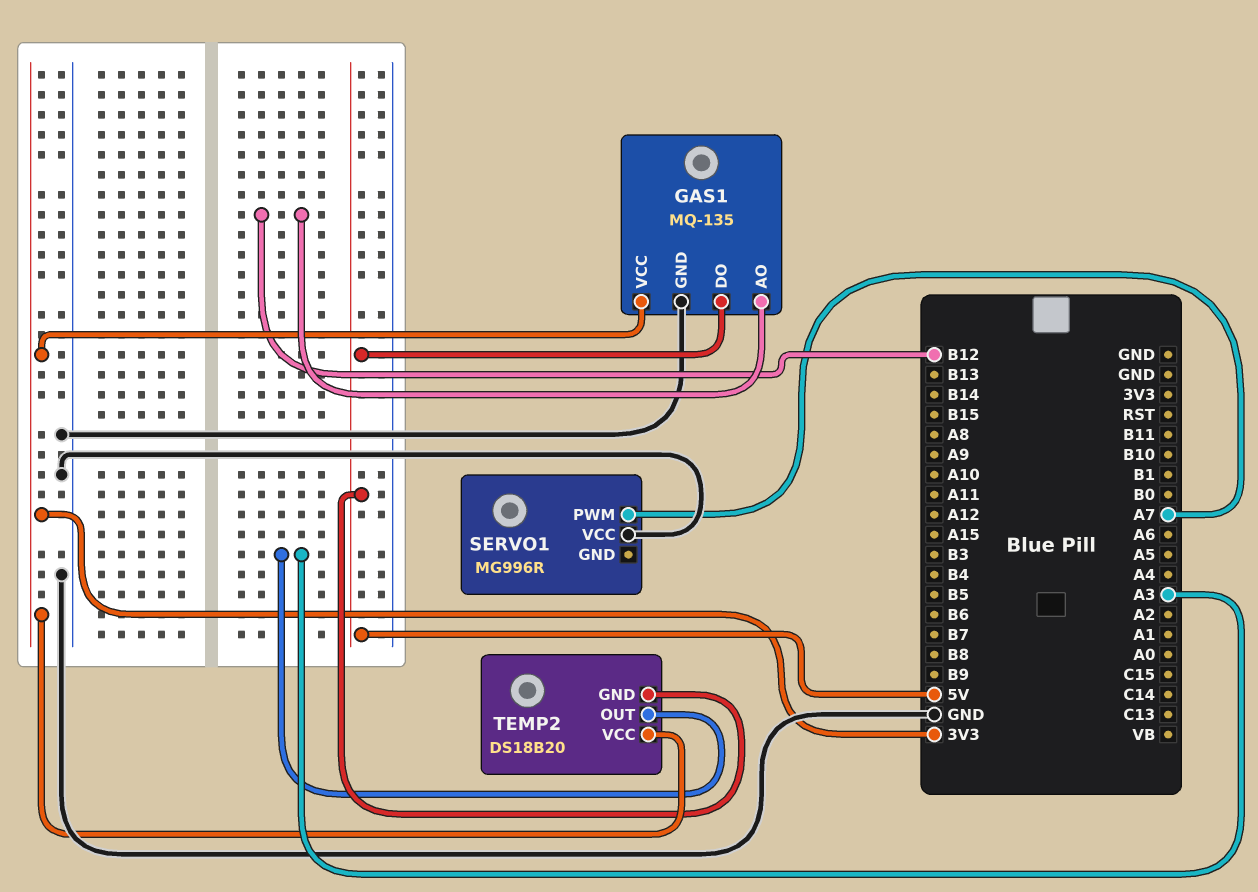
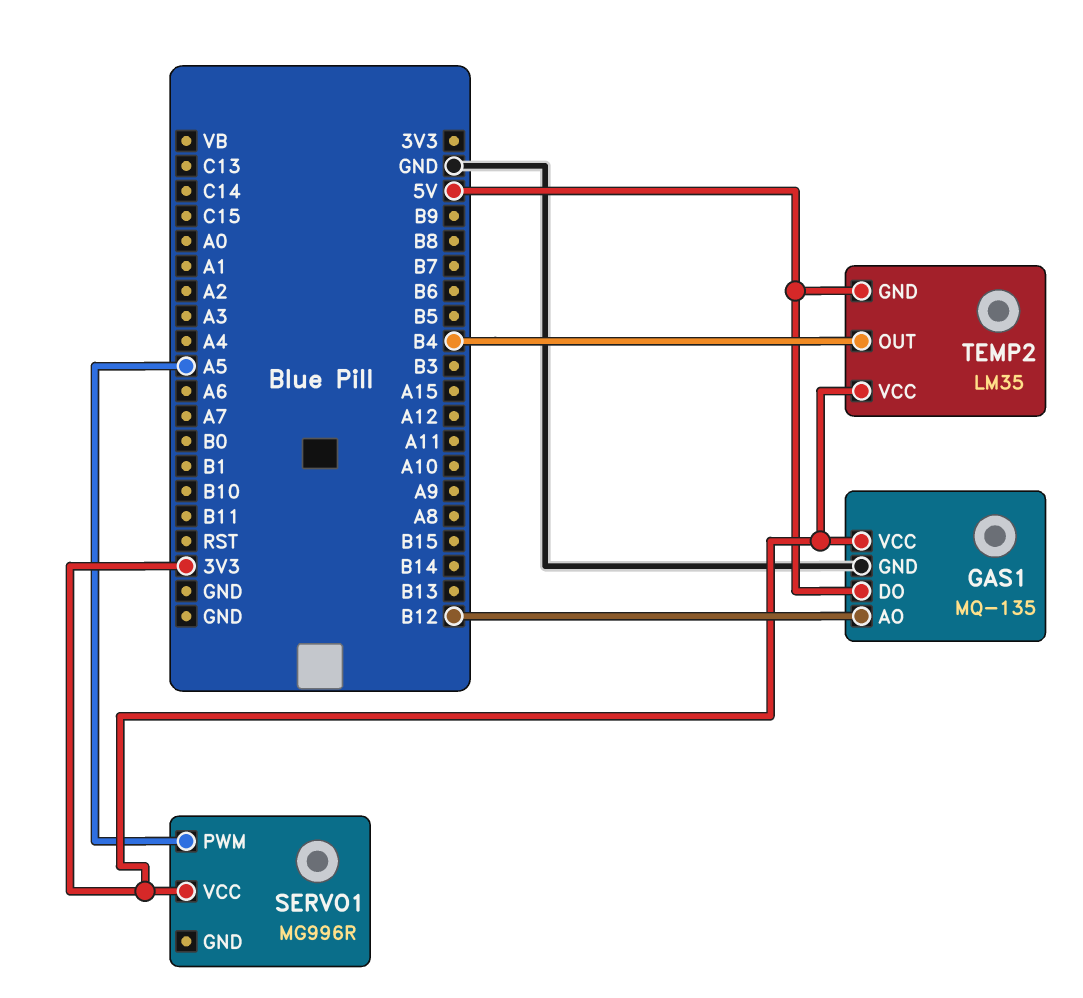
SERVO1 pin PWM: A7 -> A5
SERVO1 pin VCC: GND -> 3V3
TEMP2: DS18B20 -> LM35
TEMP2 pin OUT: A3 -> B4

